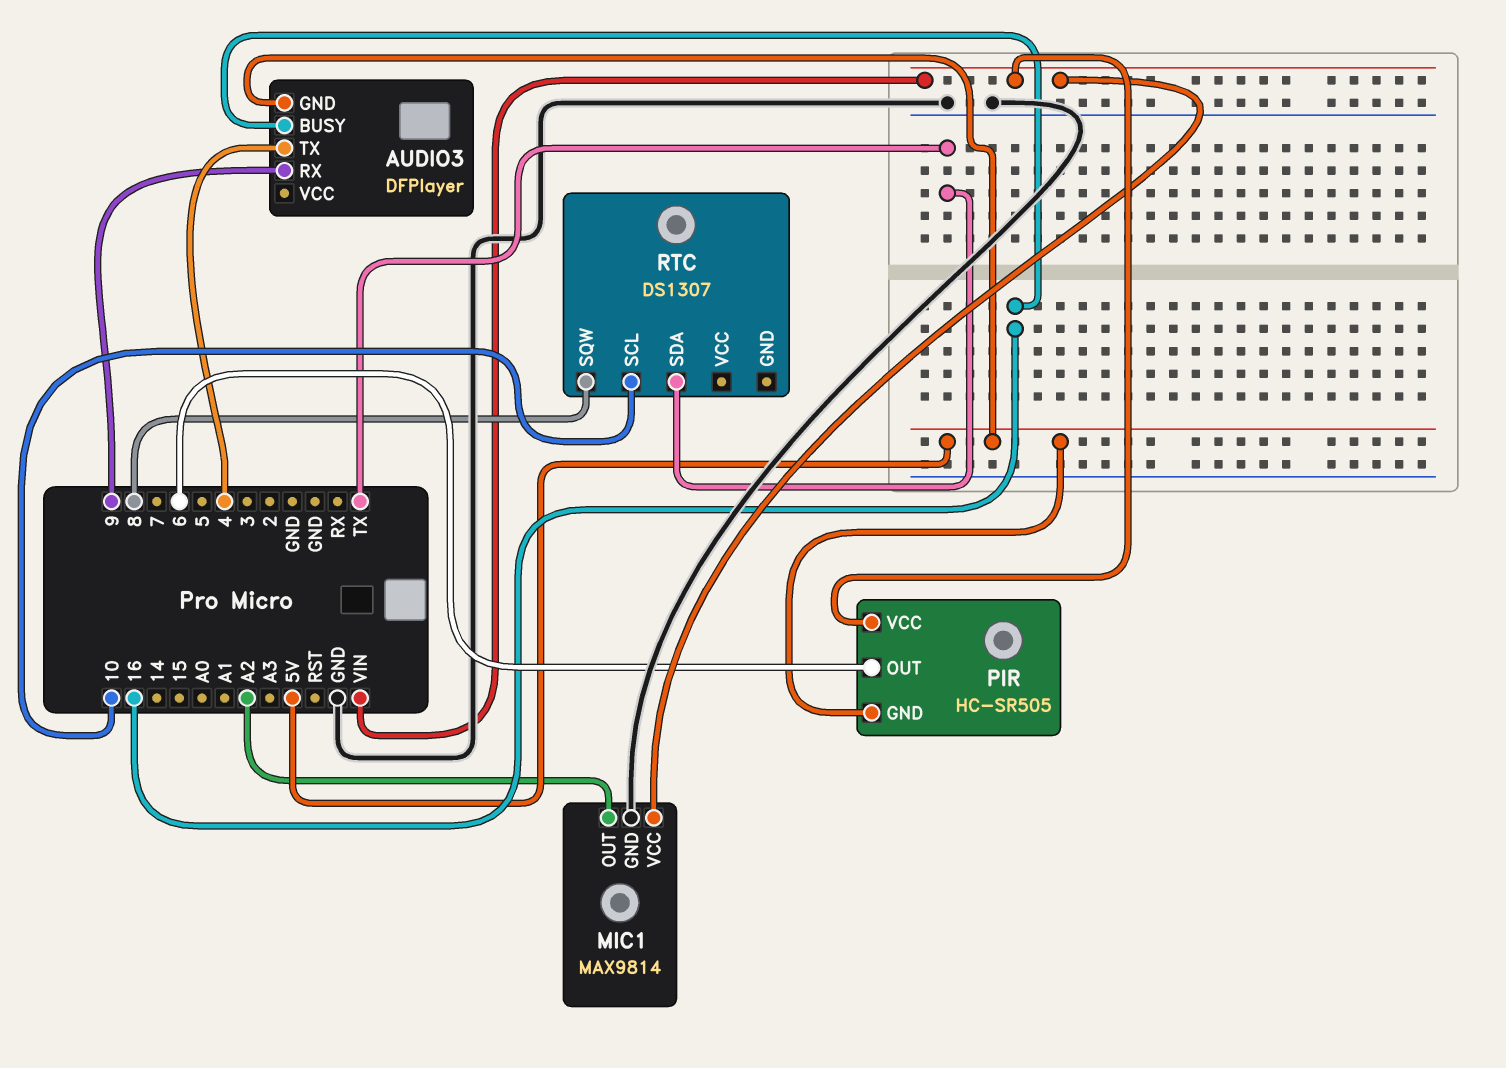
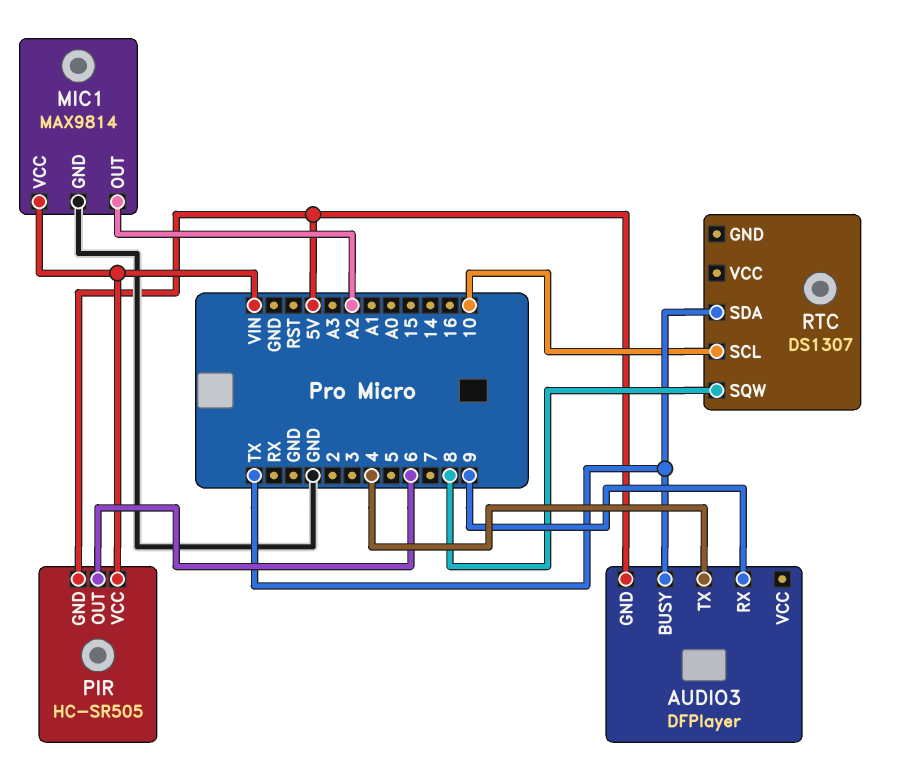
AUDIO3 pin BUSY: 16 -> TX

